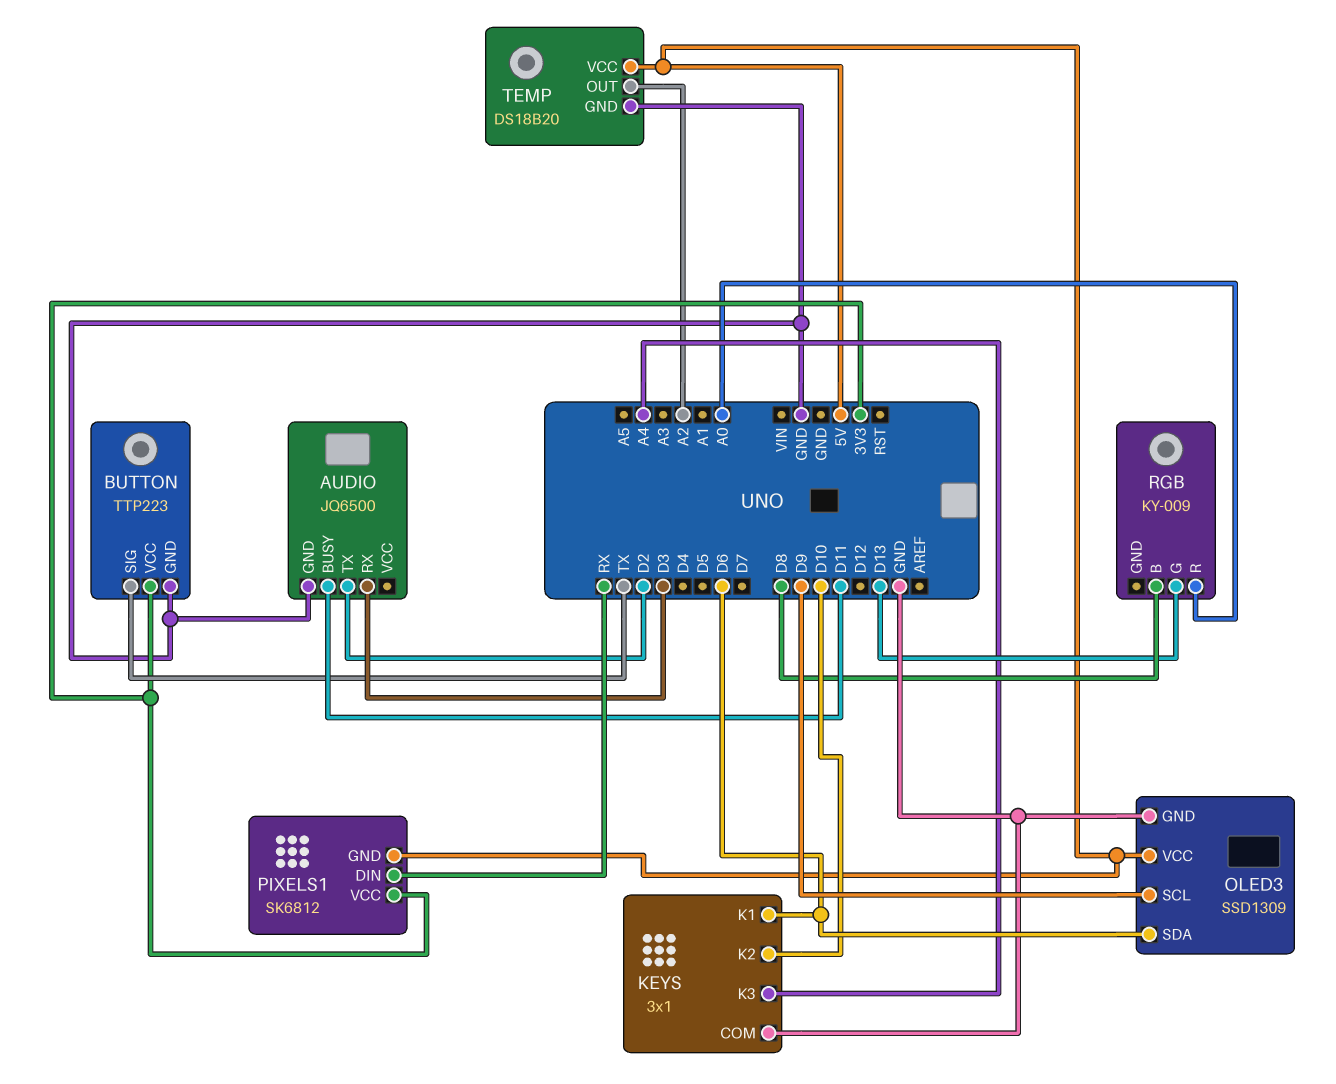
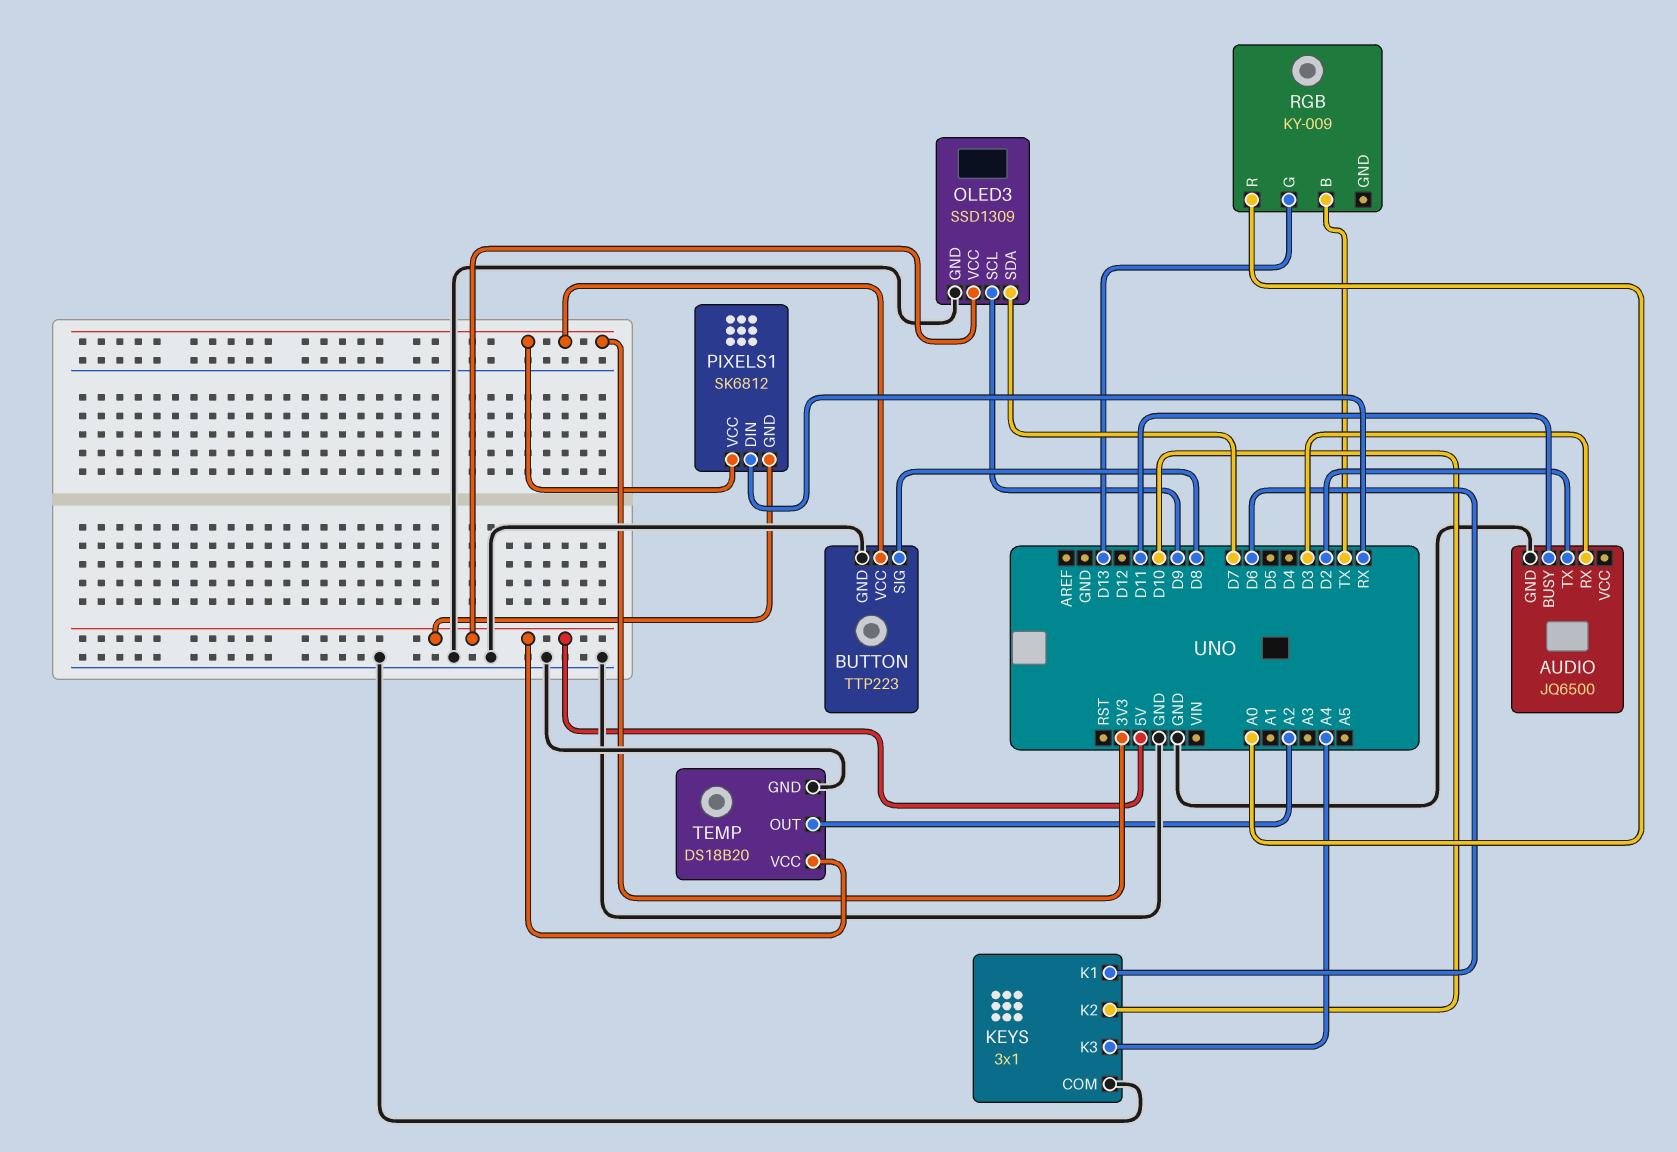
BUTTON pin SIG: TX -> D8
OLED3 pin SDA: D6 -> D7
RGB pin B: D8 -> TX

